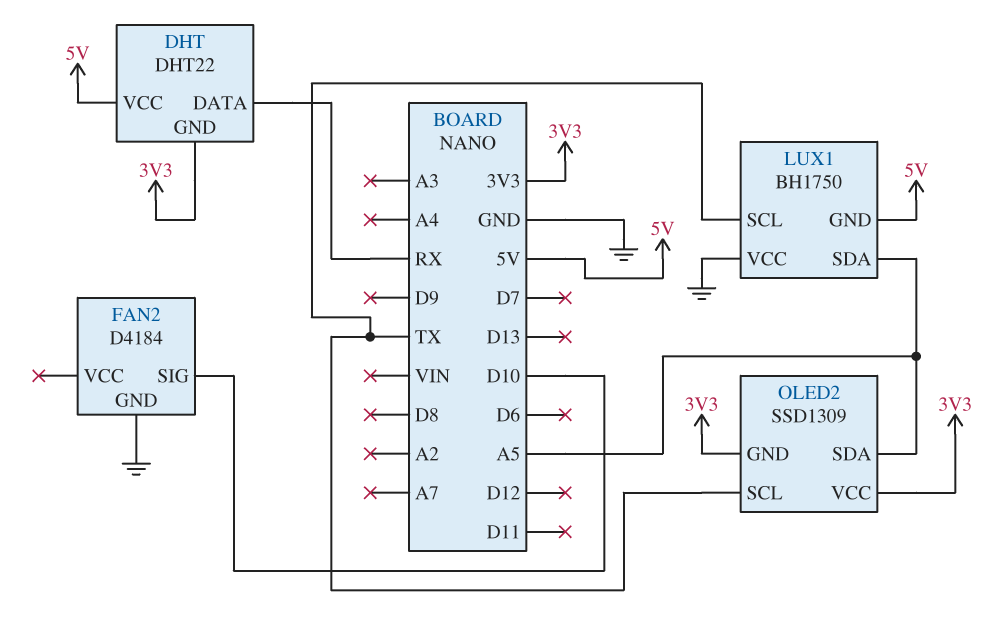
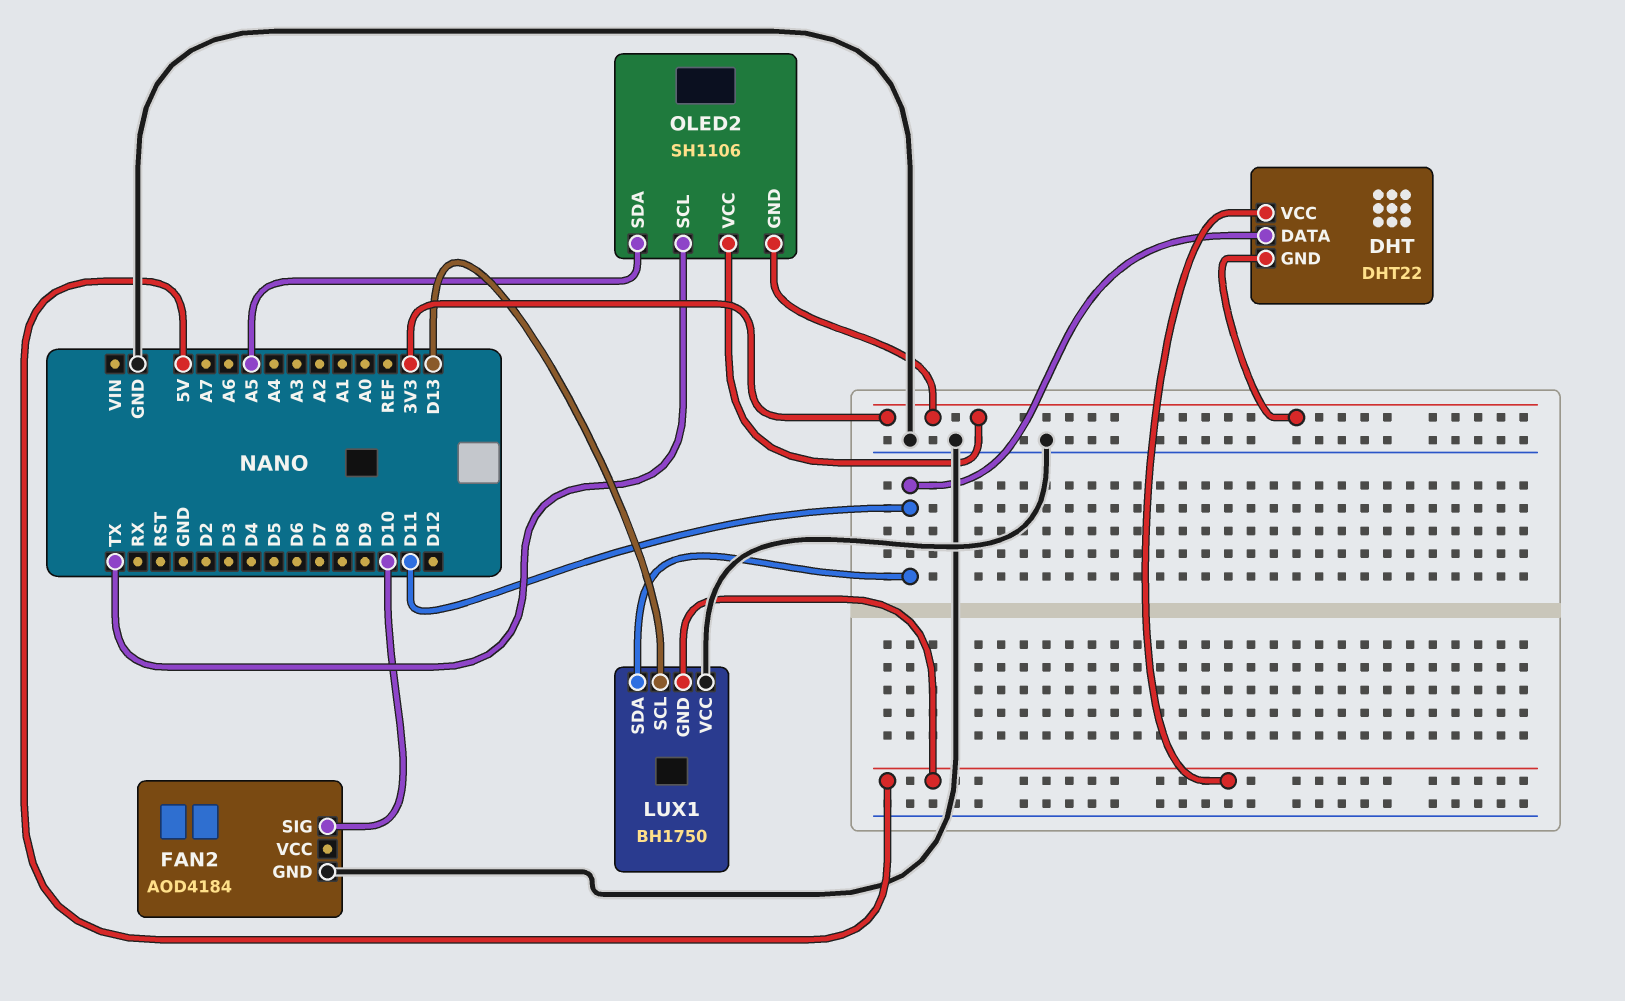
DHT pin DATA: RX -> D11
FAN2: D4184 -> AOD4184
LUX1 pin SCL: TX -> D13
LUX1 pin SDA: A5 -> D11
OLED2: SSD1309 -> SH1106

